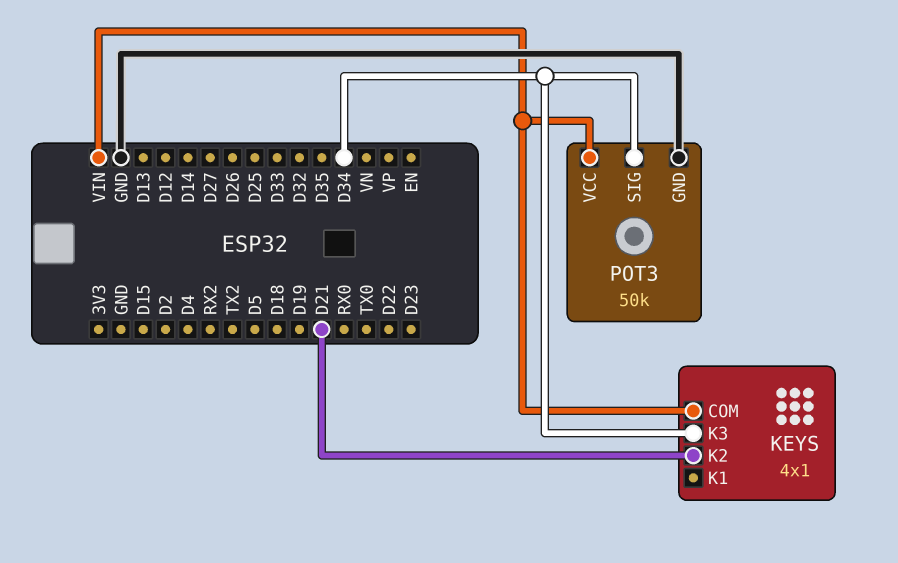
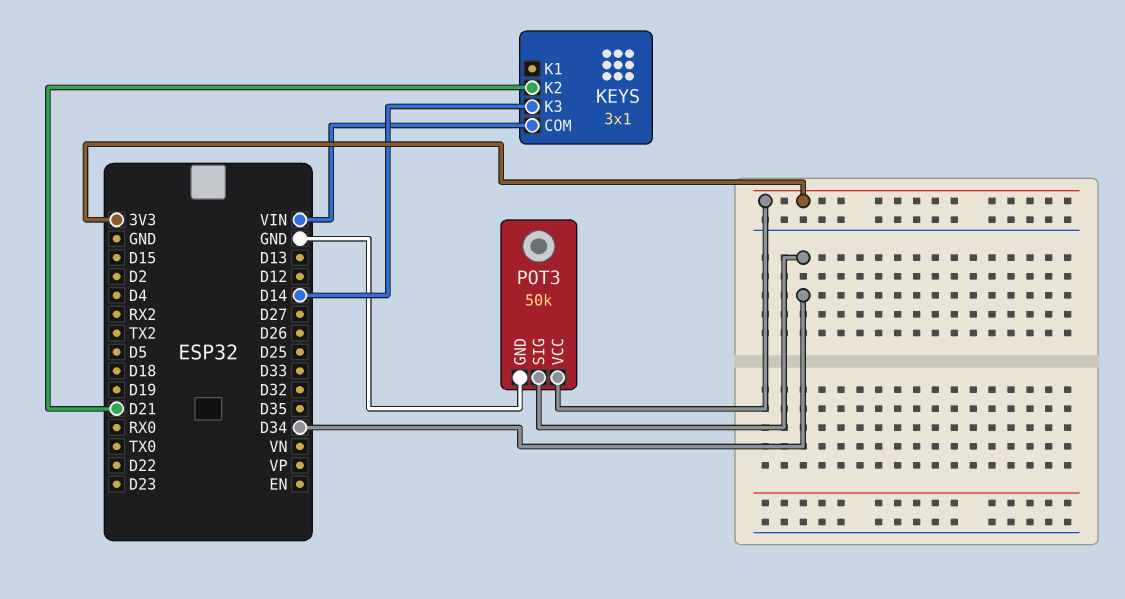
KEYS: 4x1 -> 3x1
KEYS pin K3: D34 -> D14
POT3 pin VCC: VIN -> 3V3

